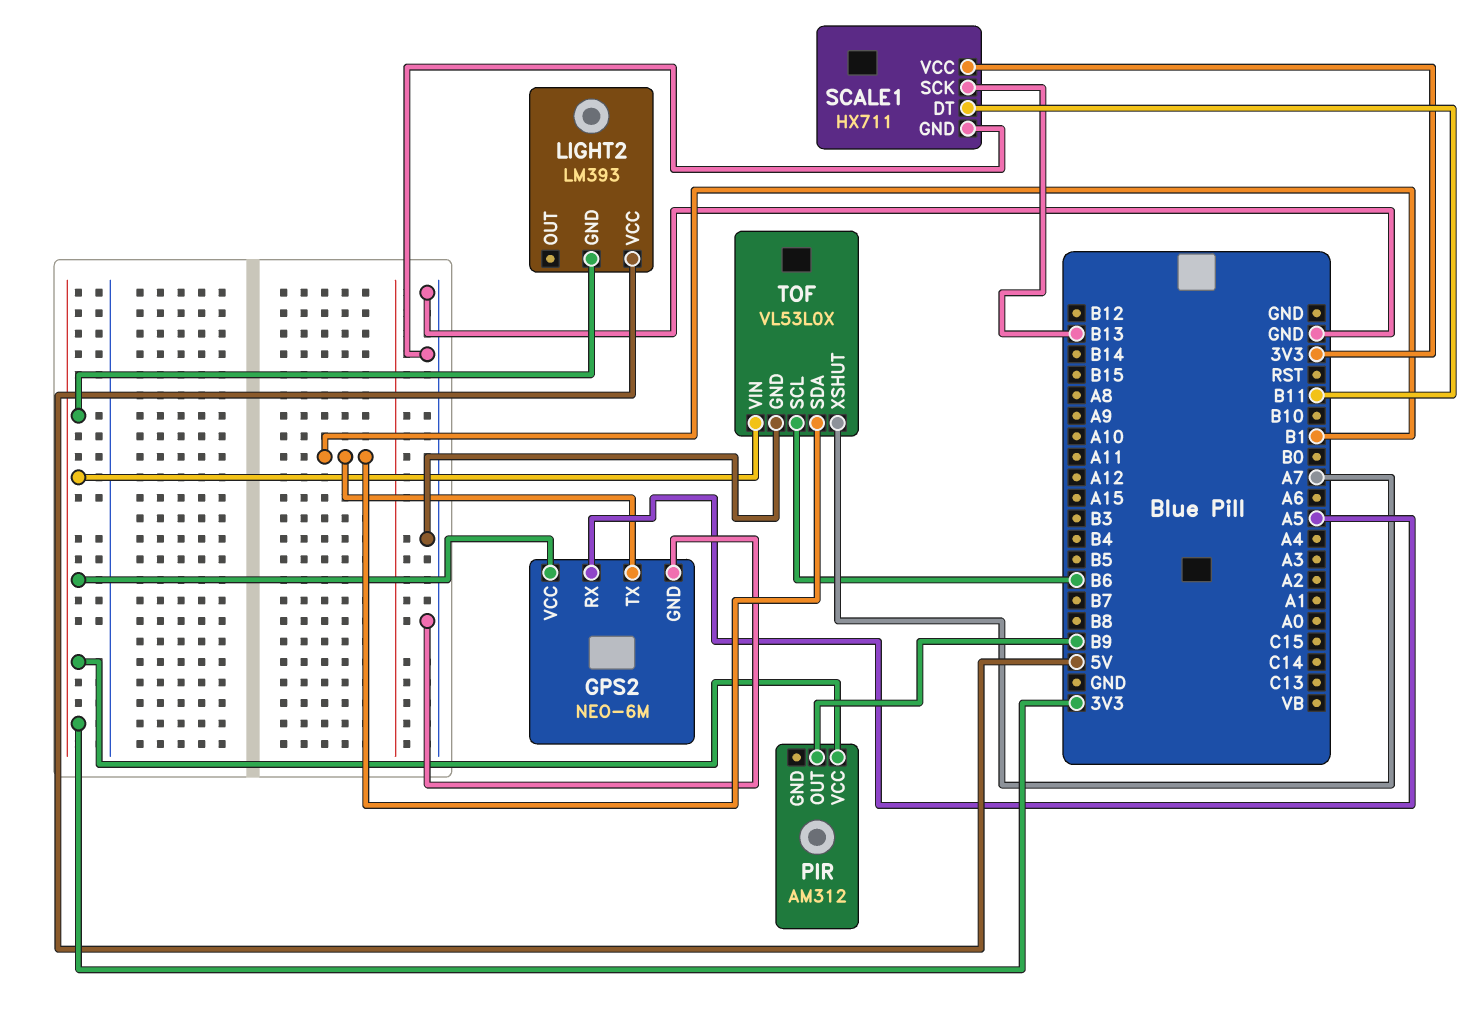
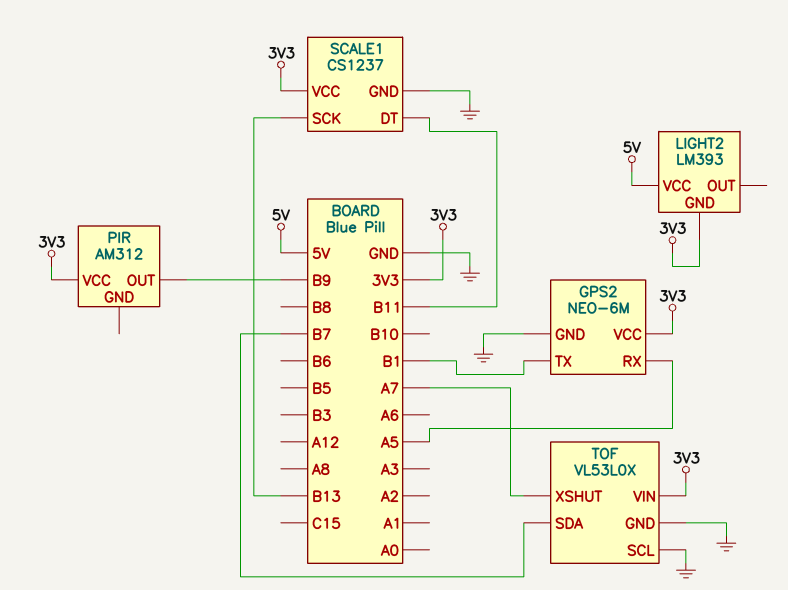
SCALE1: HX711 -> CS1237
TOF pin SCL: B6 -> GND
TOF pin SDA: B1 -> B7

